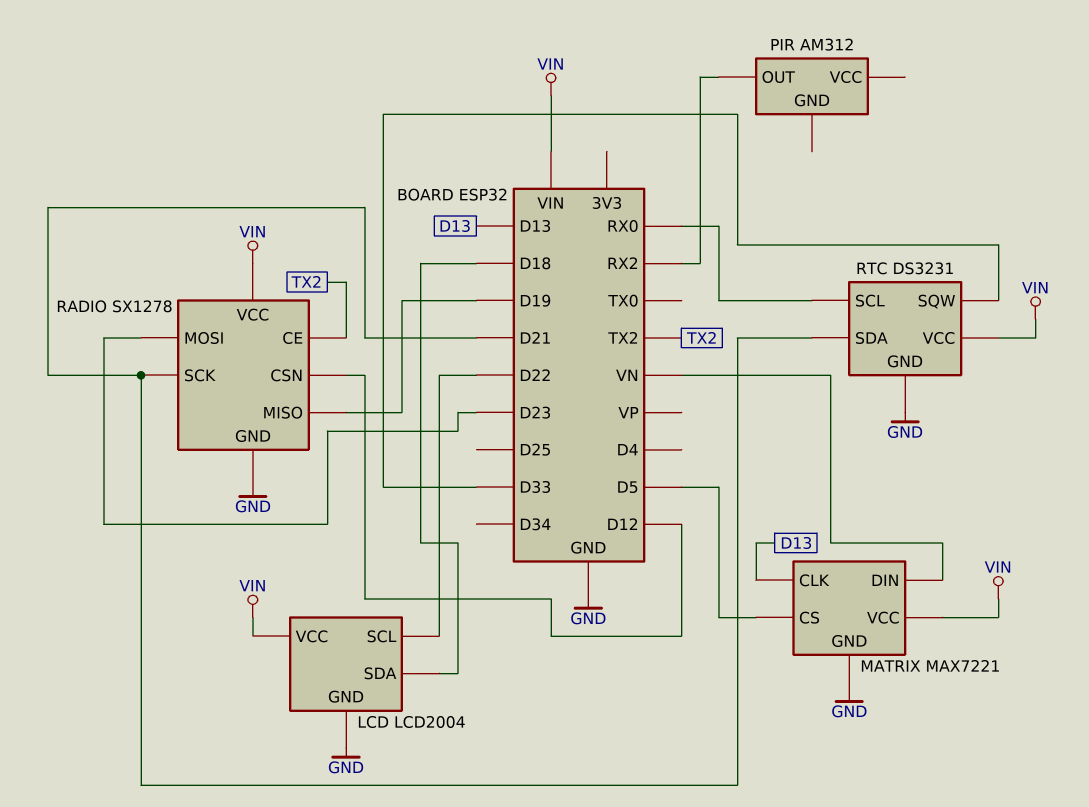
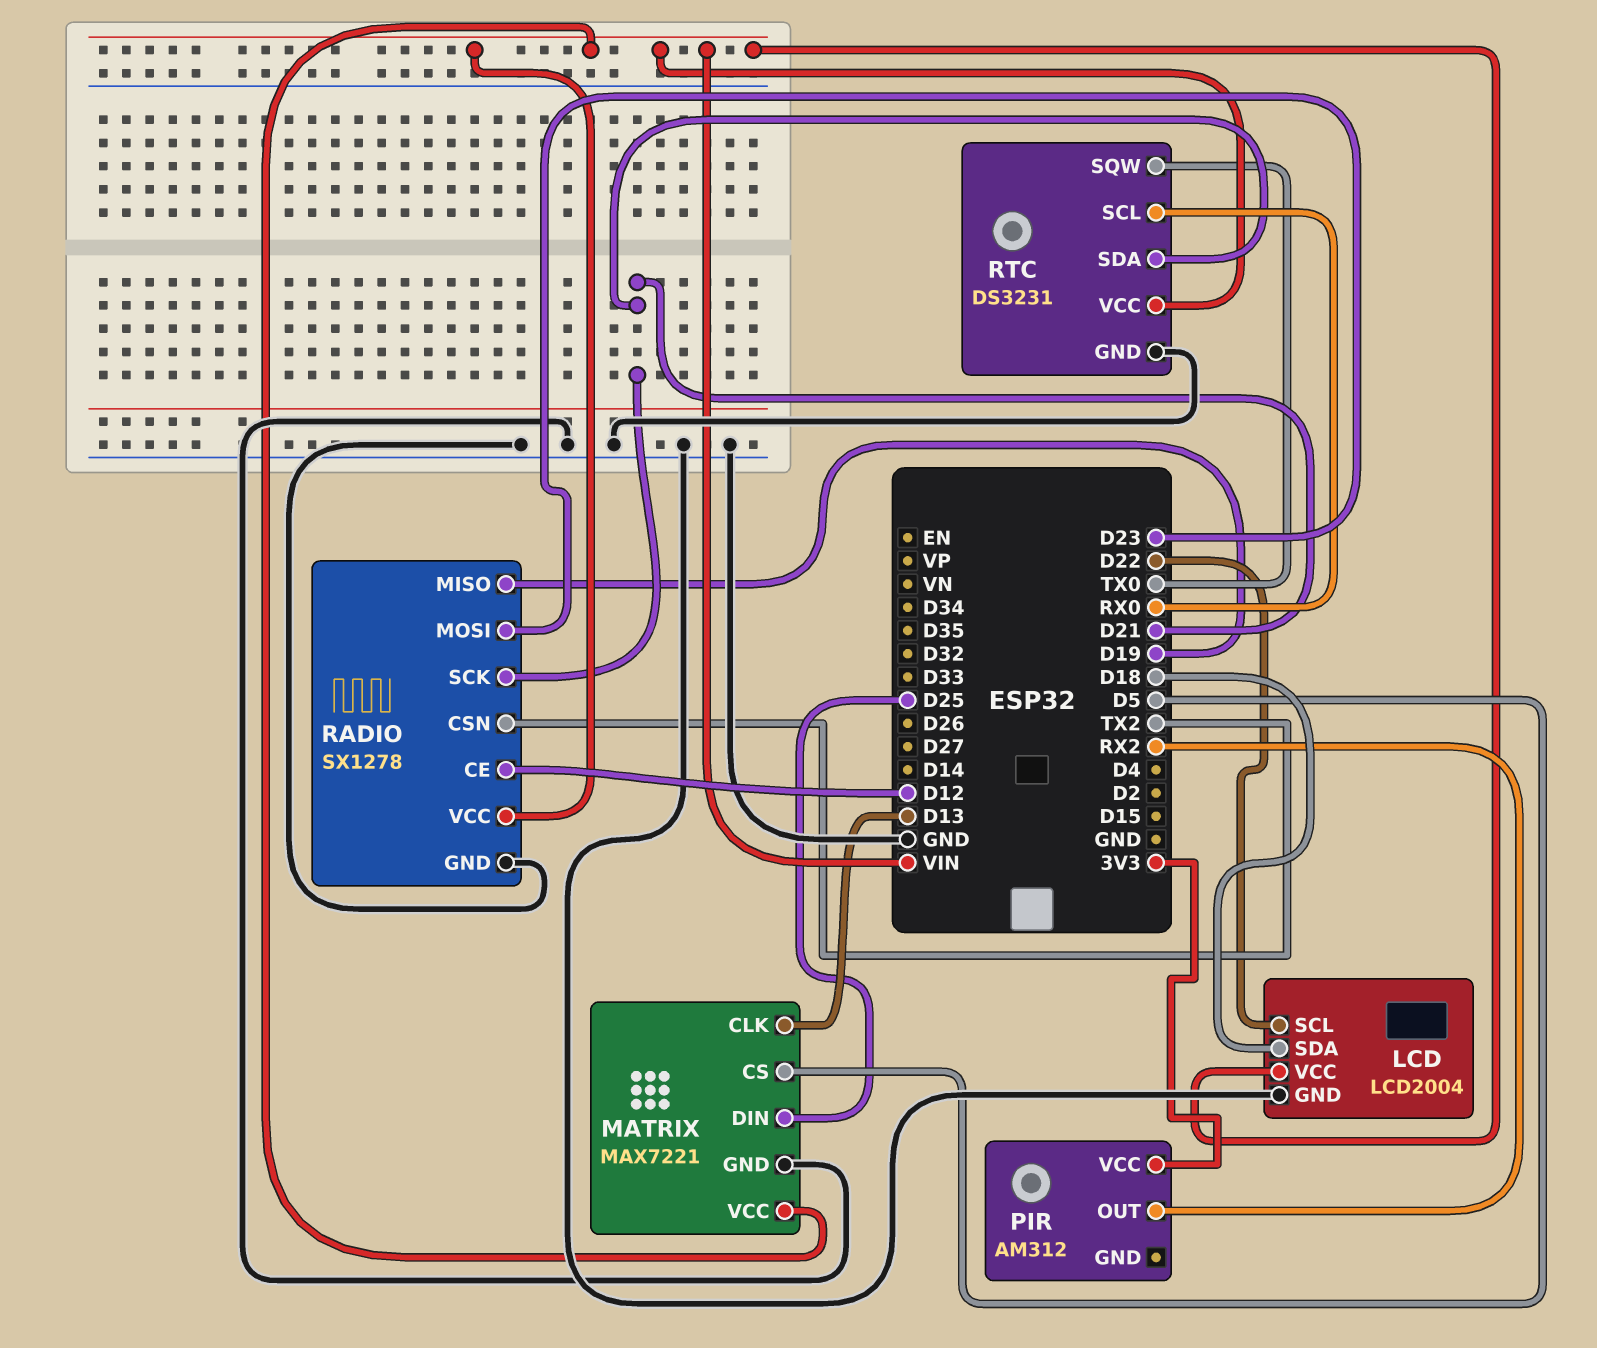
MATRIX pin DIN: VN -> D25
PIR pin VCC: none -> 3V3
RADIO pin CE: TX2 -> D12
RADIO pin CSN: D12 -> TX2
RTC pin SQW: D33 -> TX0

